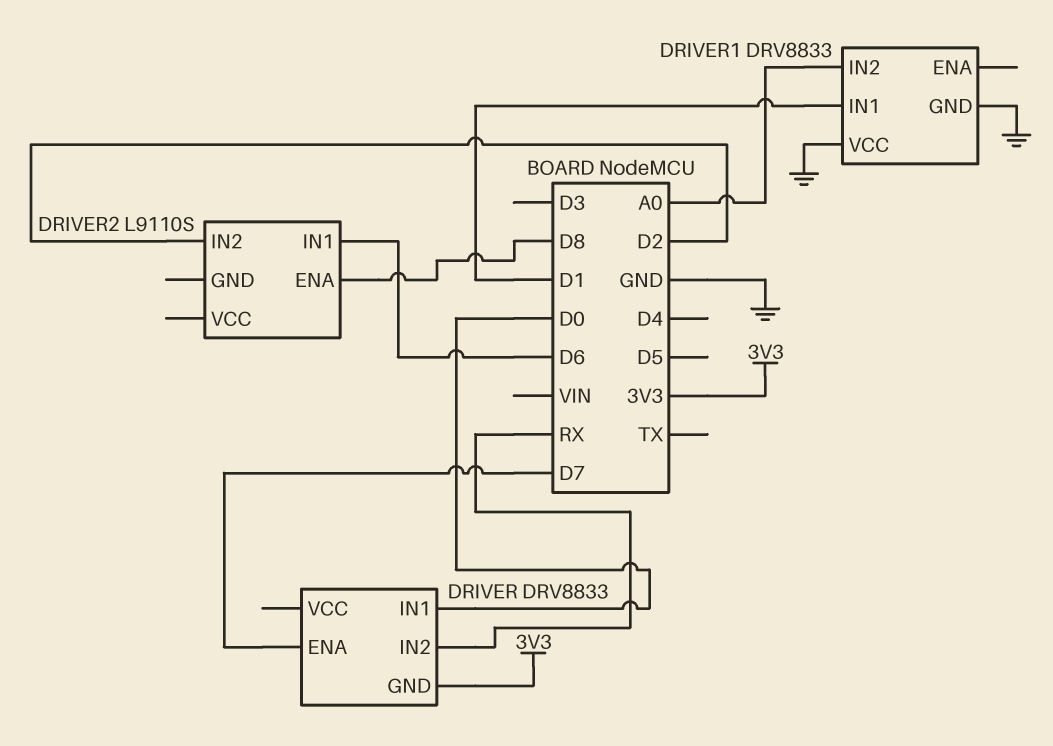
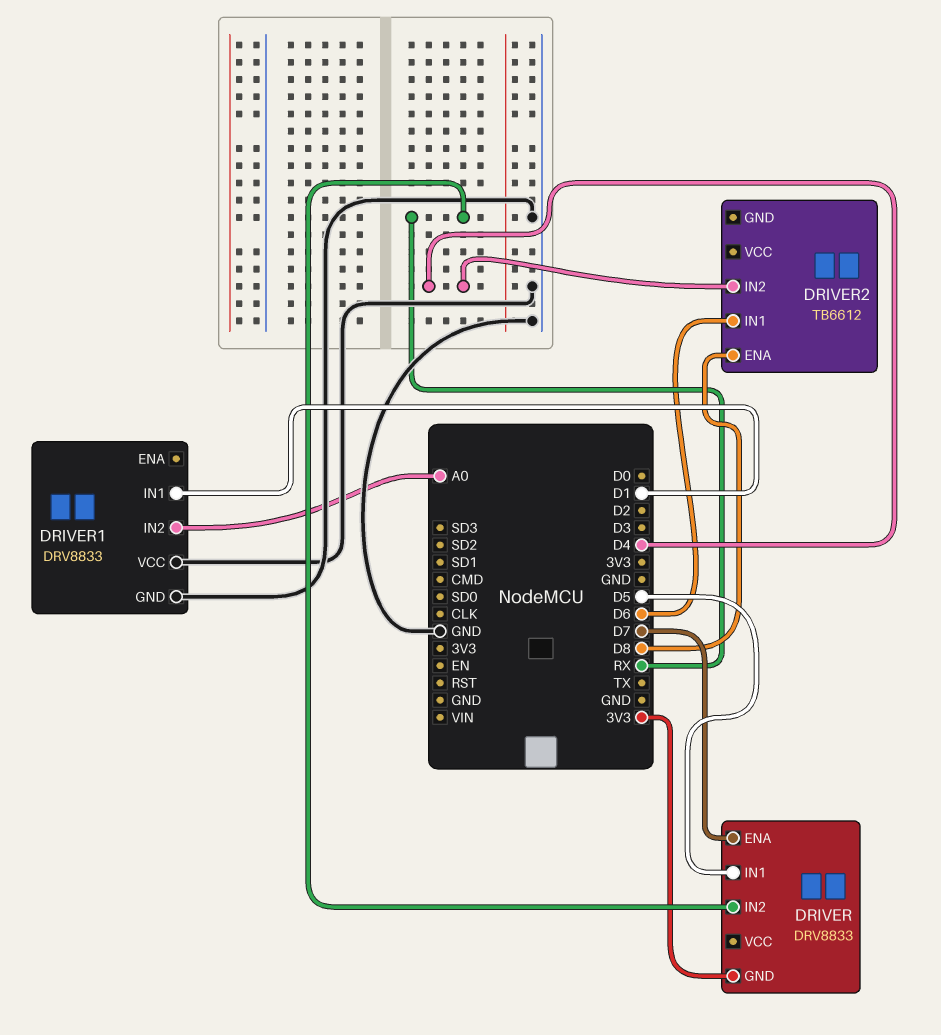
DRIVER pin IN1: D0 -> D5
DRIVER2: L9110S -> TB6612
DRIVER2 pin IN2: D2 -> D4

